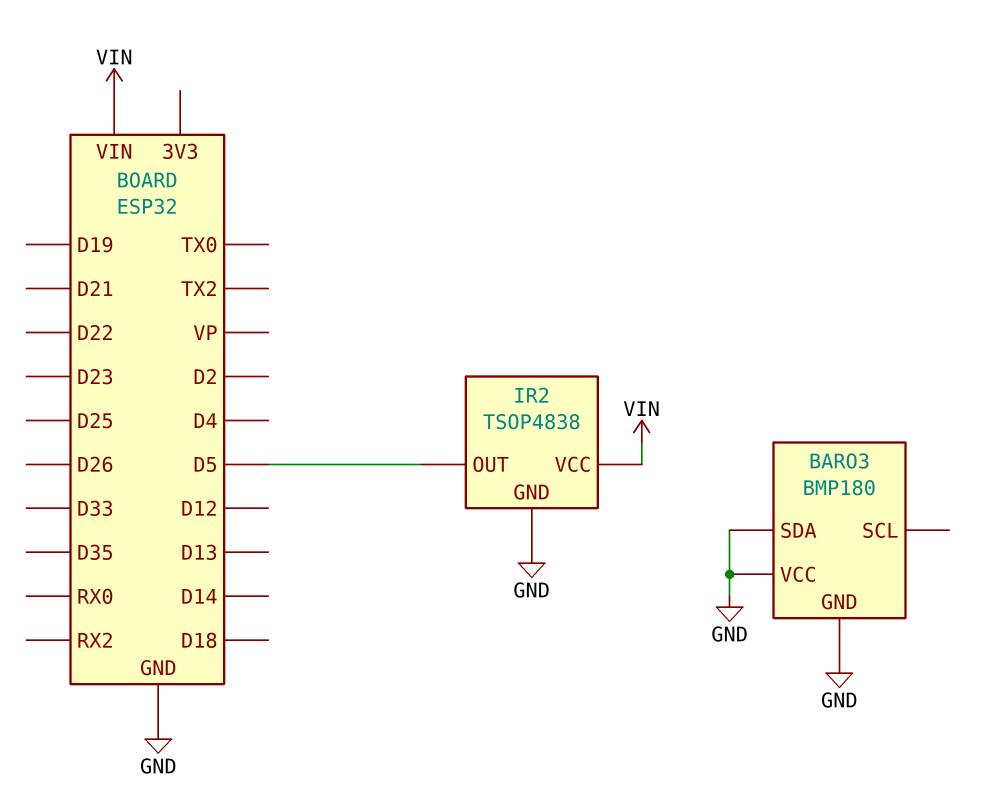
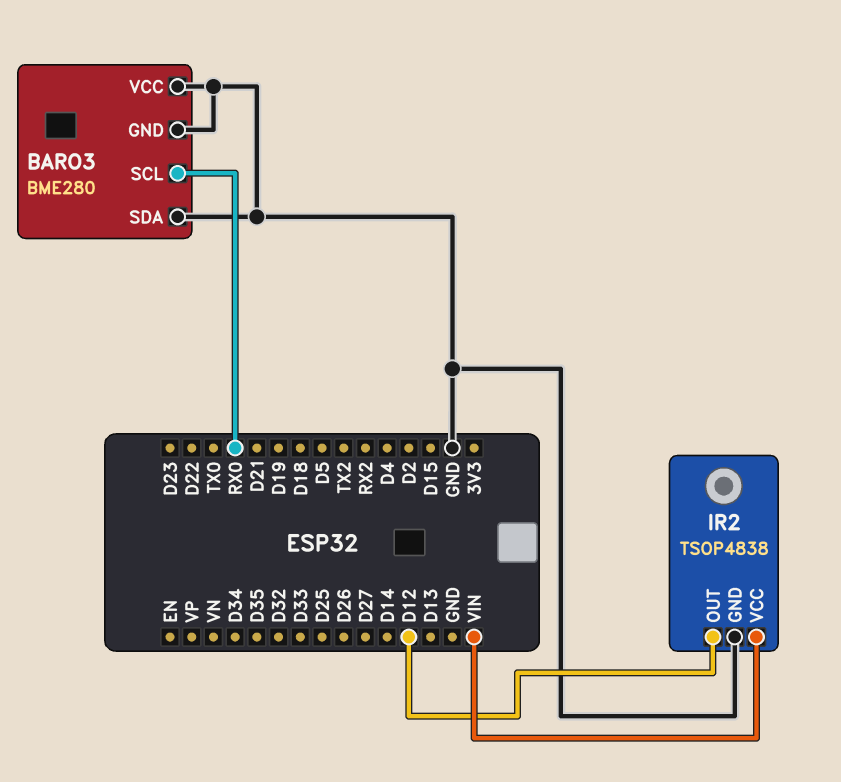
BARO3: BMP180 -> BME280
BARO3 pin SCL: none -> RX0
IR2 pin OUT: D5 -> D12

